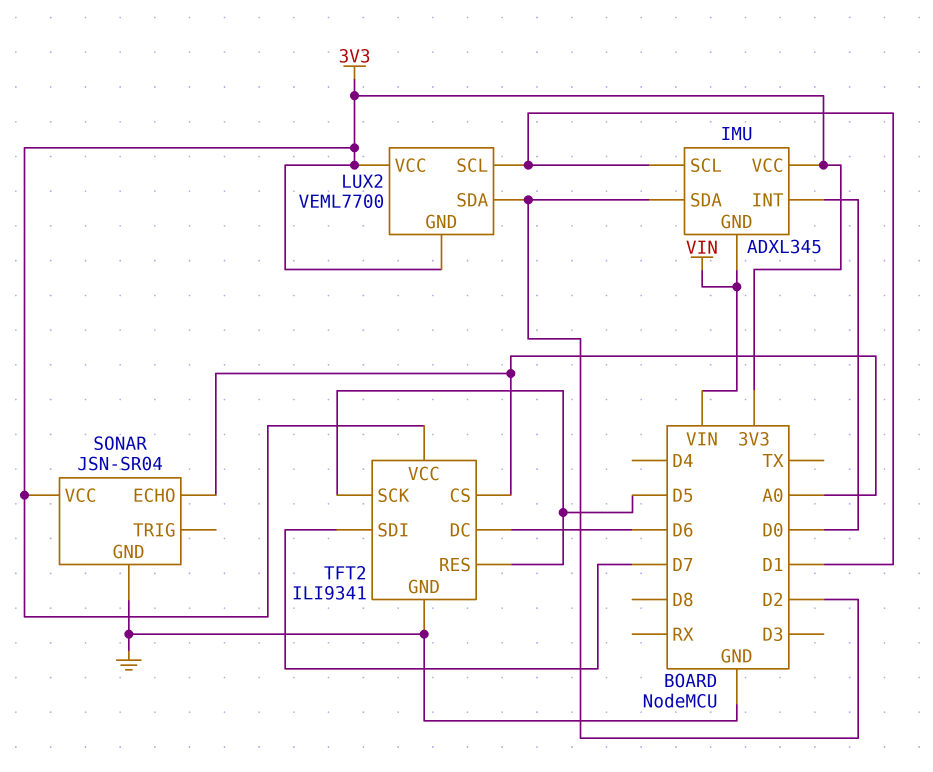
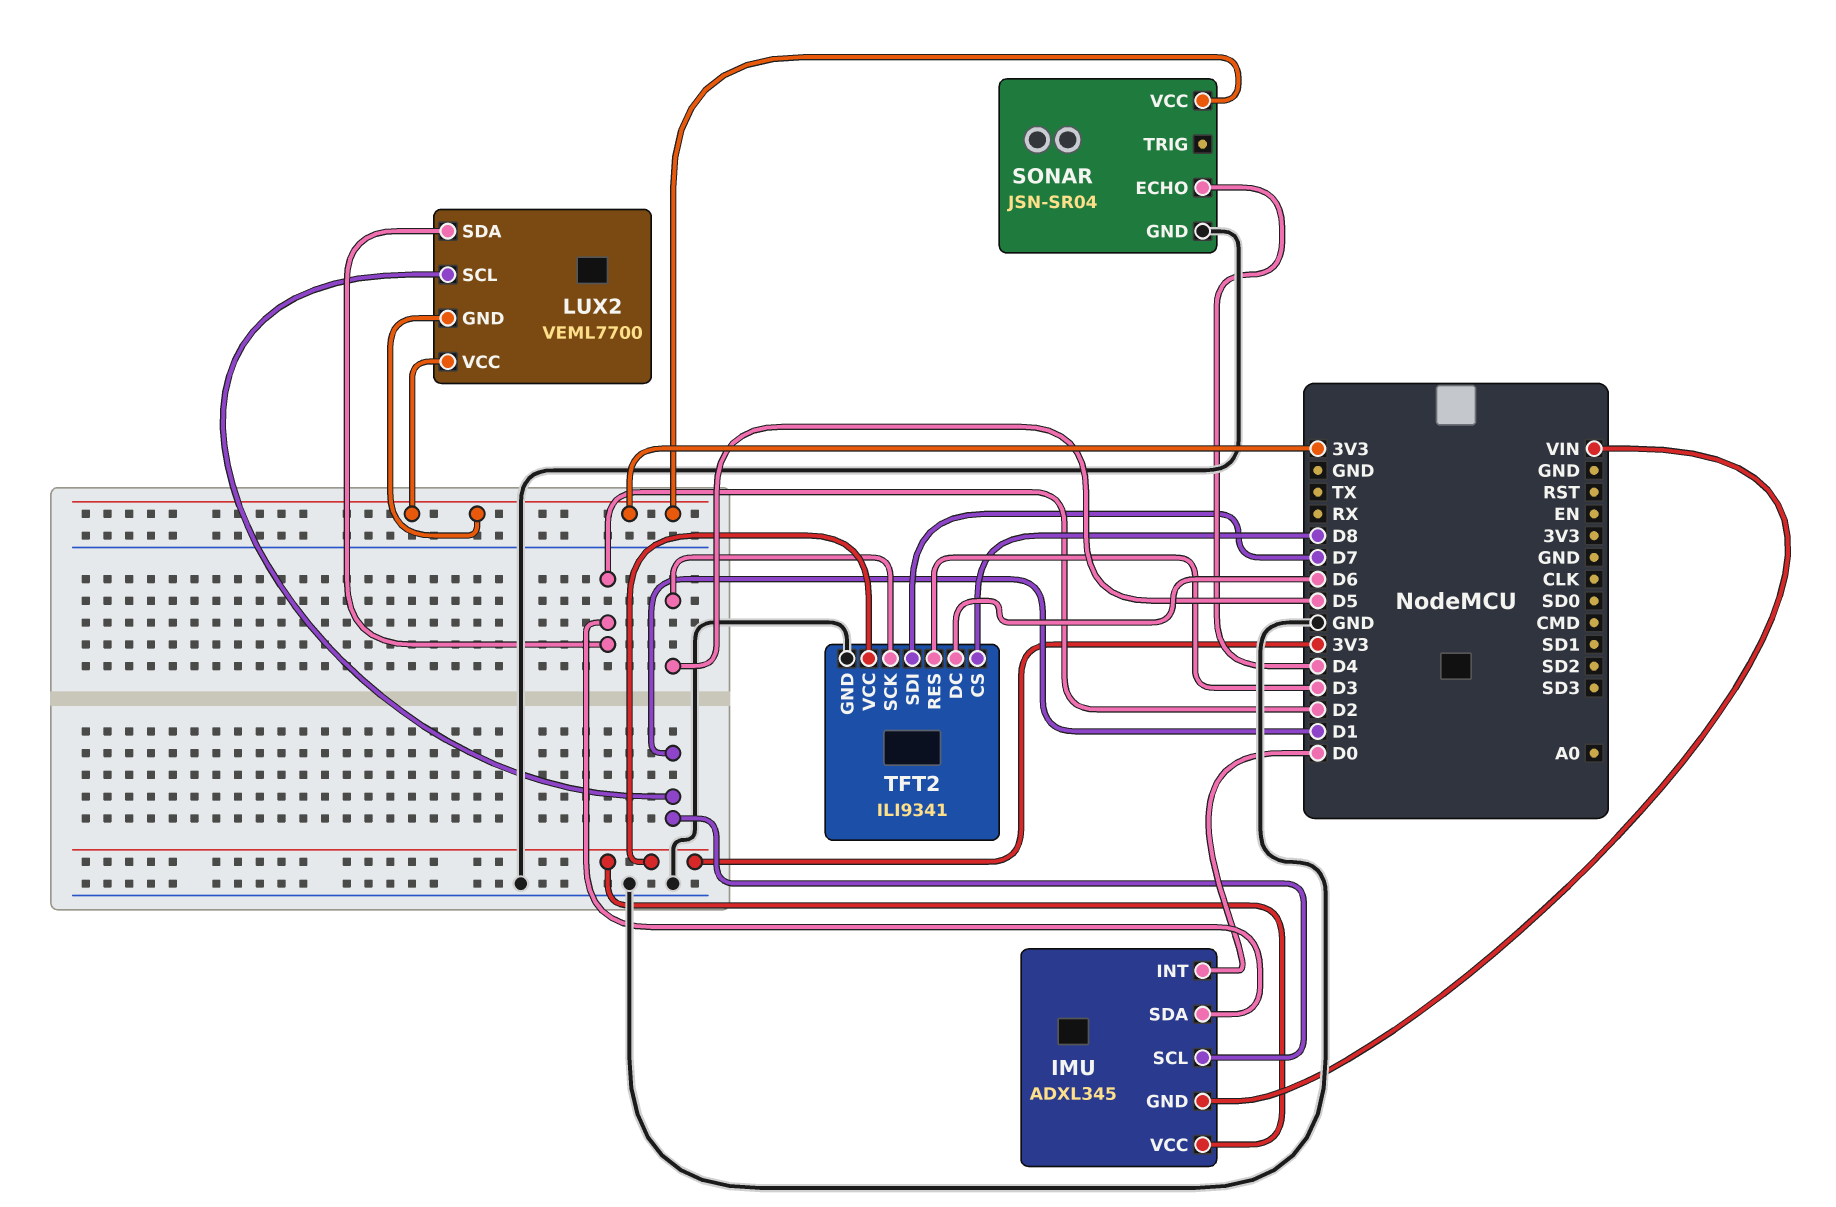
SONAR pin ECHO: A0 -> D4
TFT2 pin CS: A0 -> D8
TFT2 pin RES: D5 -> D3

